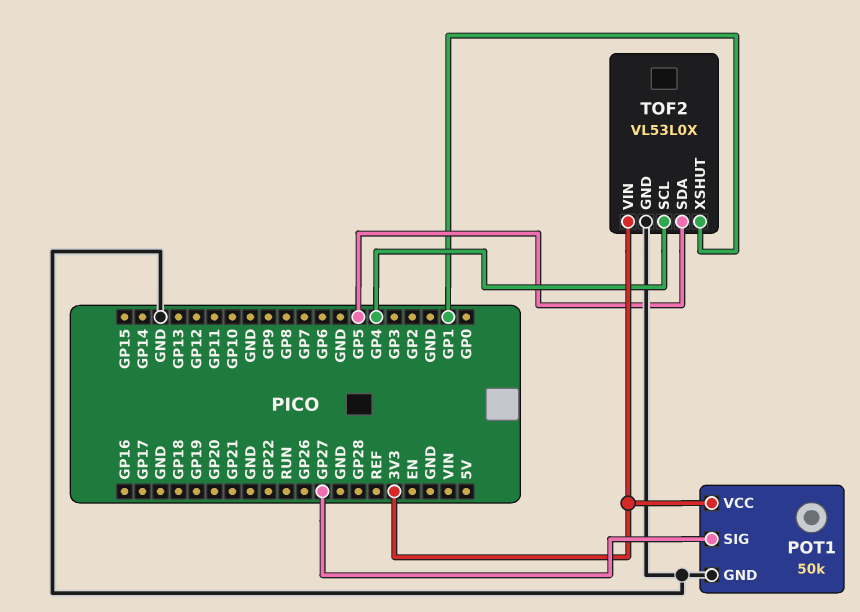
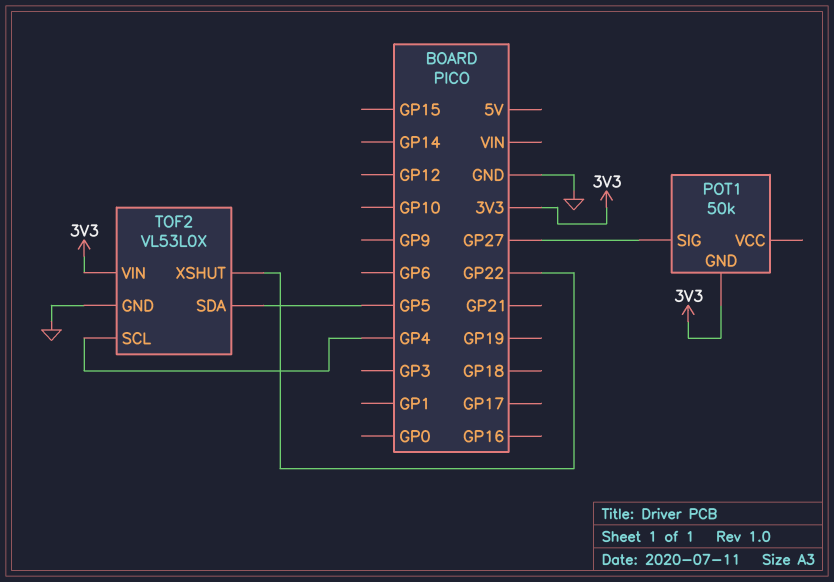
POT1 pin GND: GND -> 3V3
POT1 pin VCC: 3V3 -> none
TOF2 pin XSHUT: GP1 -> GP22

